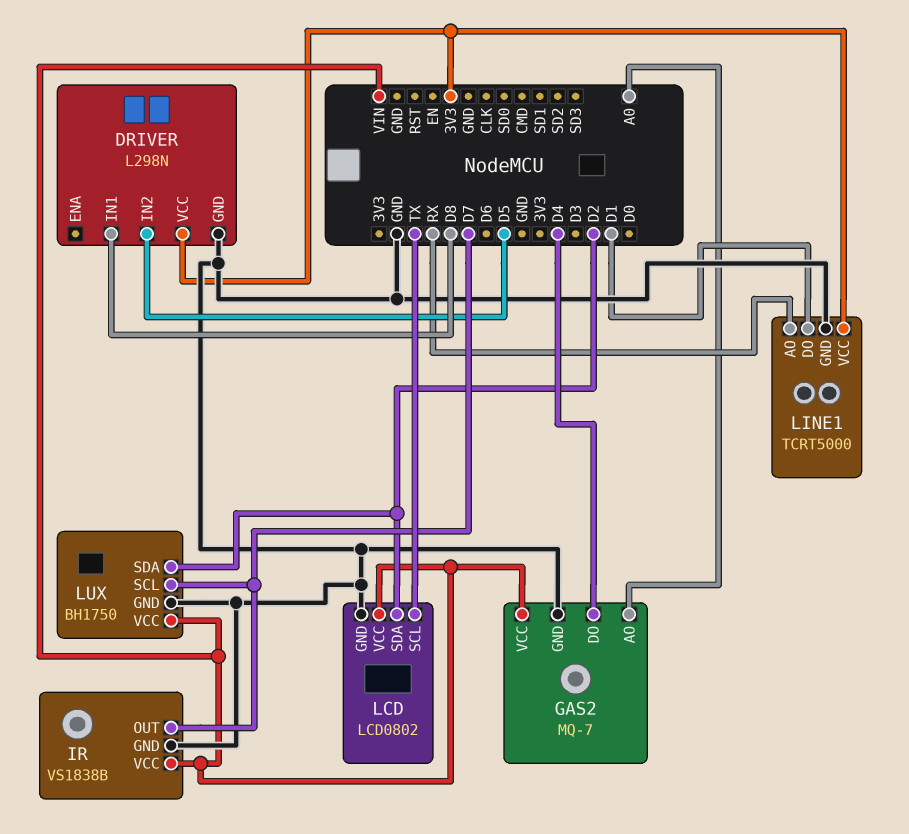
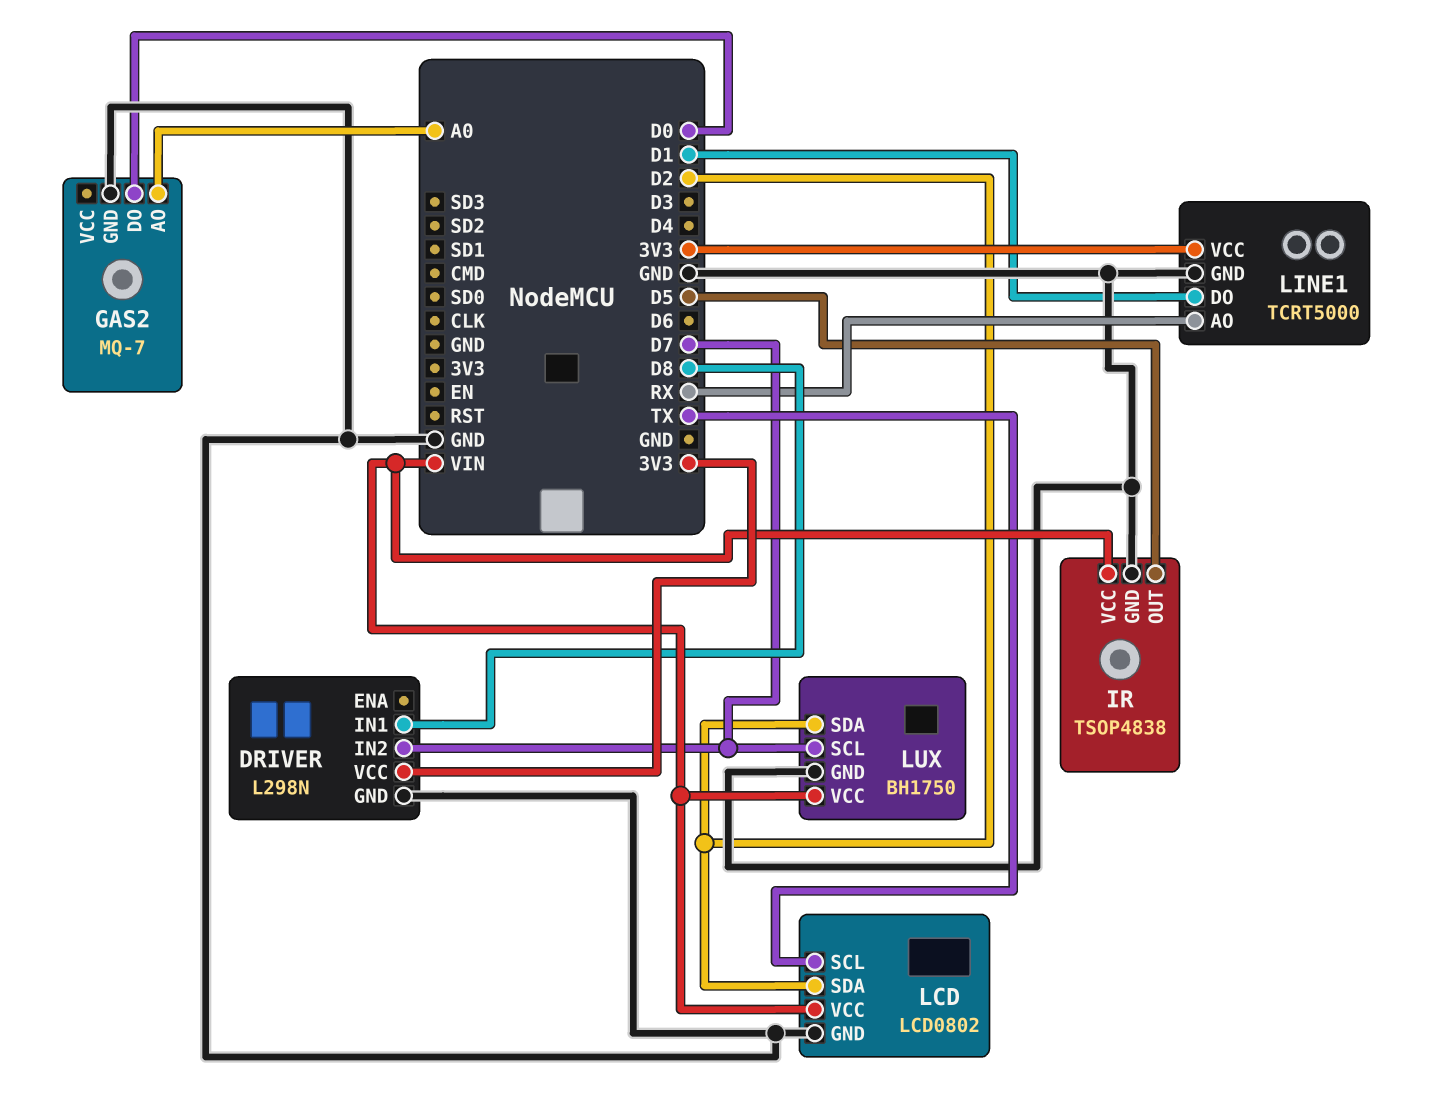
DRIVER pin IN2: D5 -> D7
GAS2 pin DO: D4 -> D0
GAS2 pin VCC: VIN -> none
IR: VS1838B -> TSOP4838
IR pin OUT: D7 -> D5

